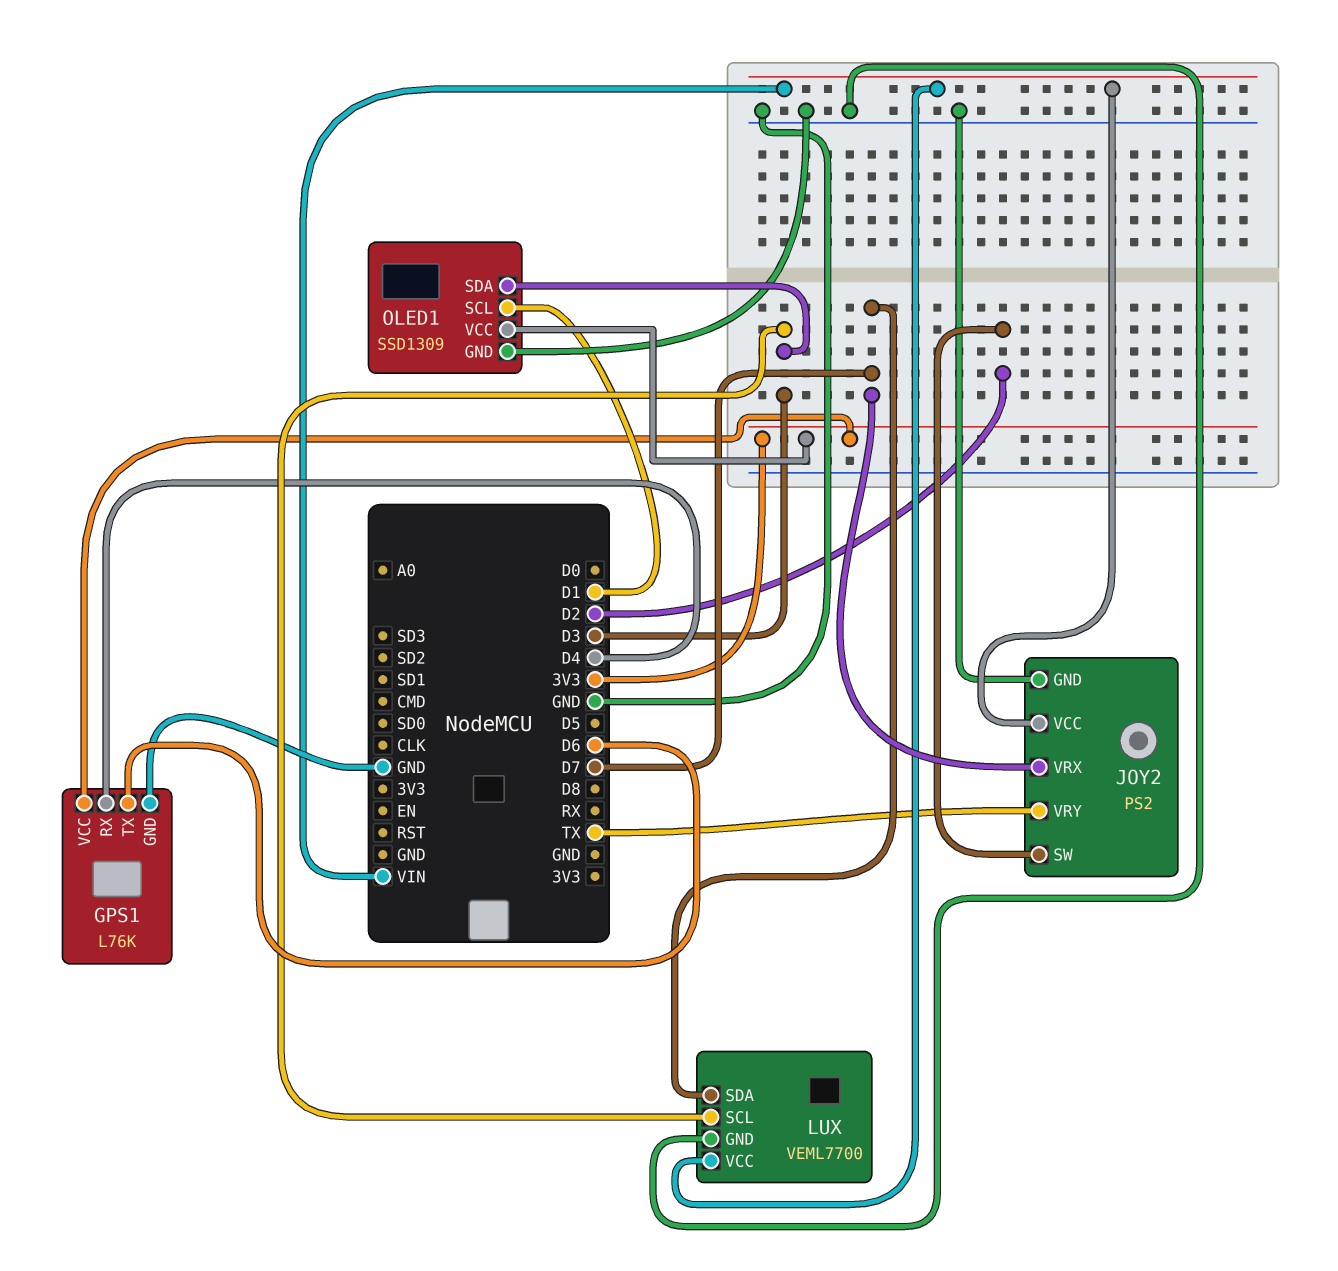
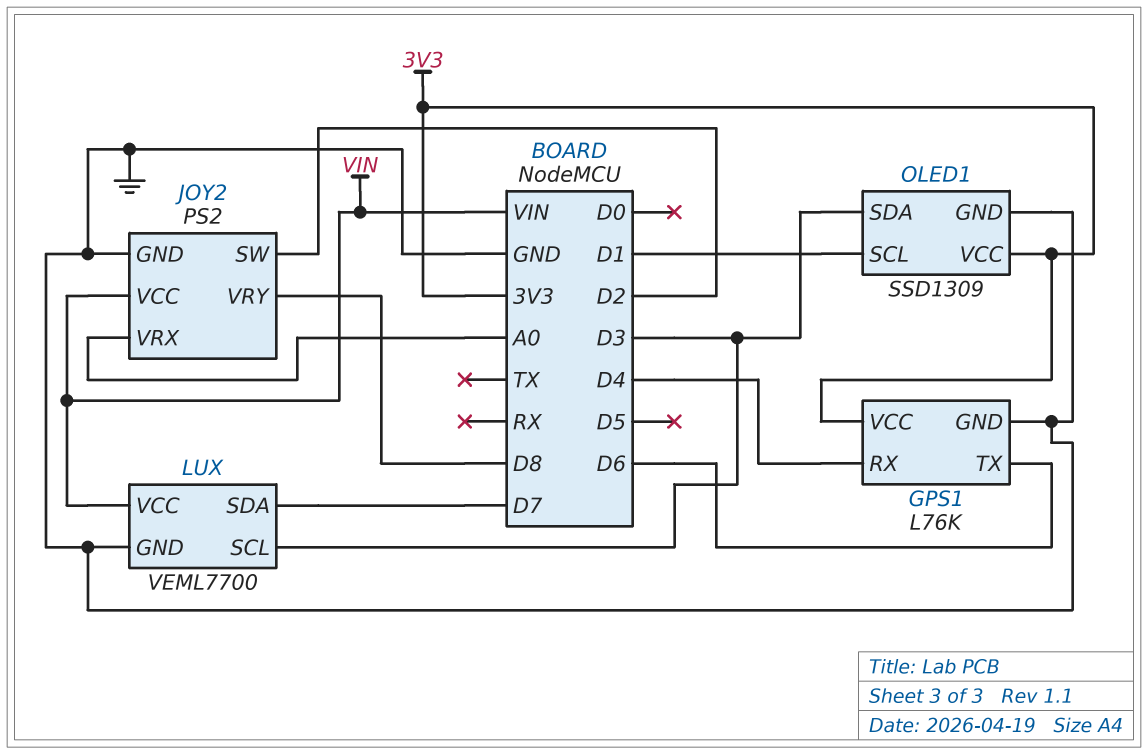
JOY2 pin VRX: D7 -> A0
JOY2 pin VRY: TX -> D8

